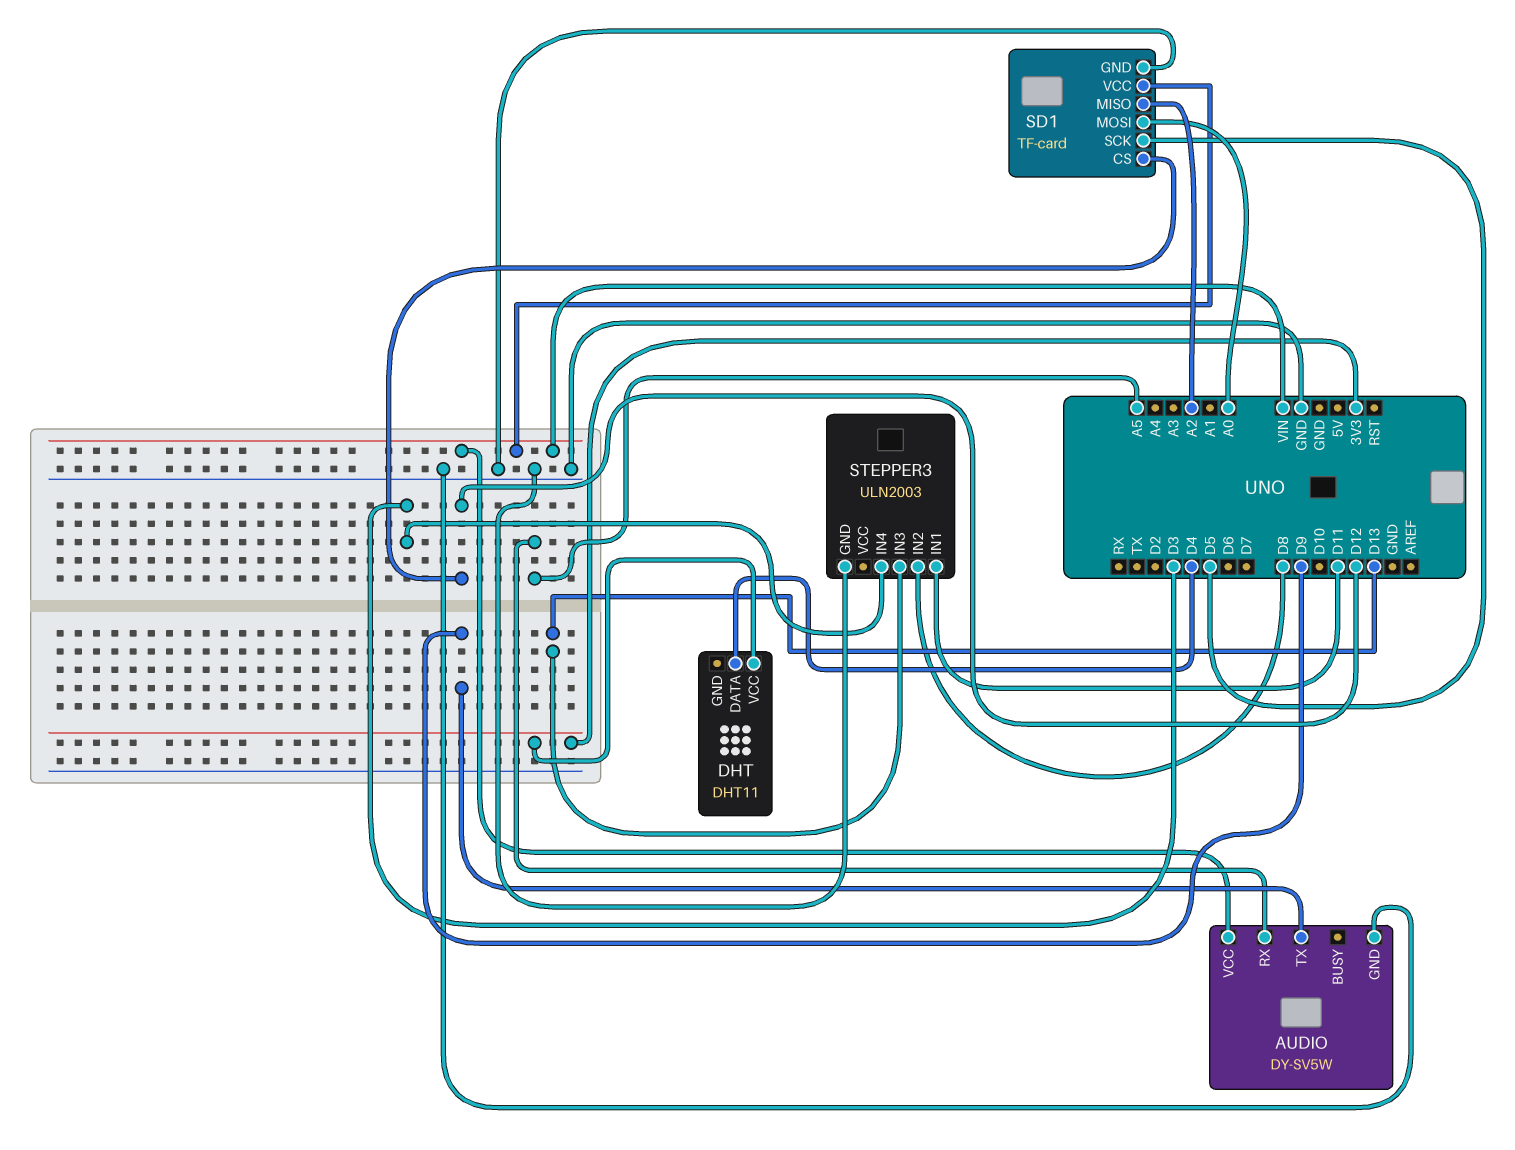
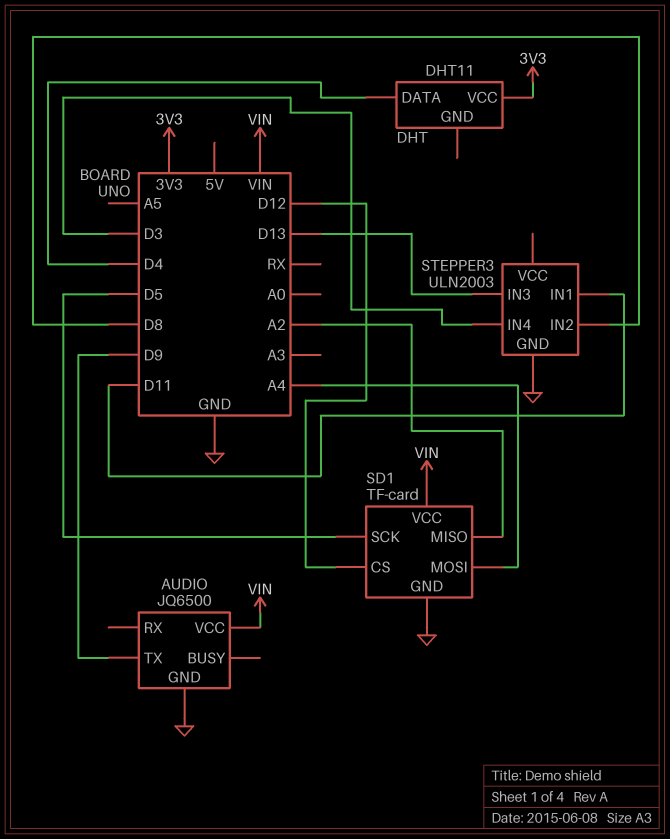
AUDIO: DY-SV5W -> JQ6500
AUDIO pin RX: A5 -> none
SD1 pin MOSI: A0 -> A4

